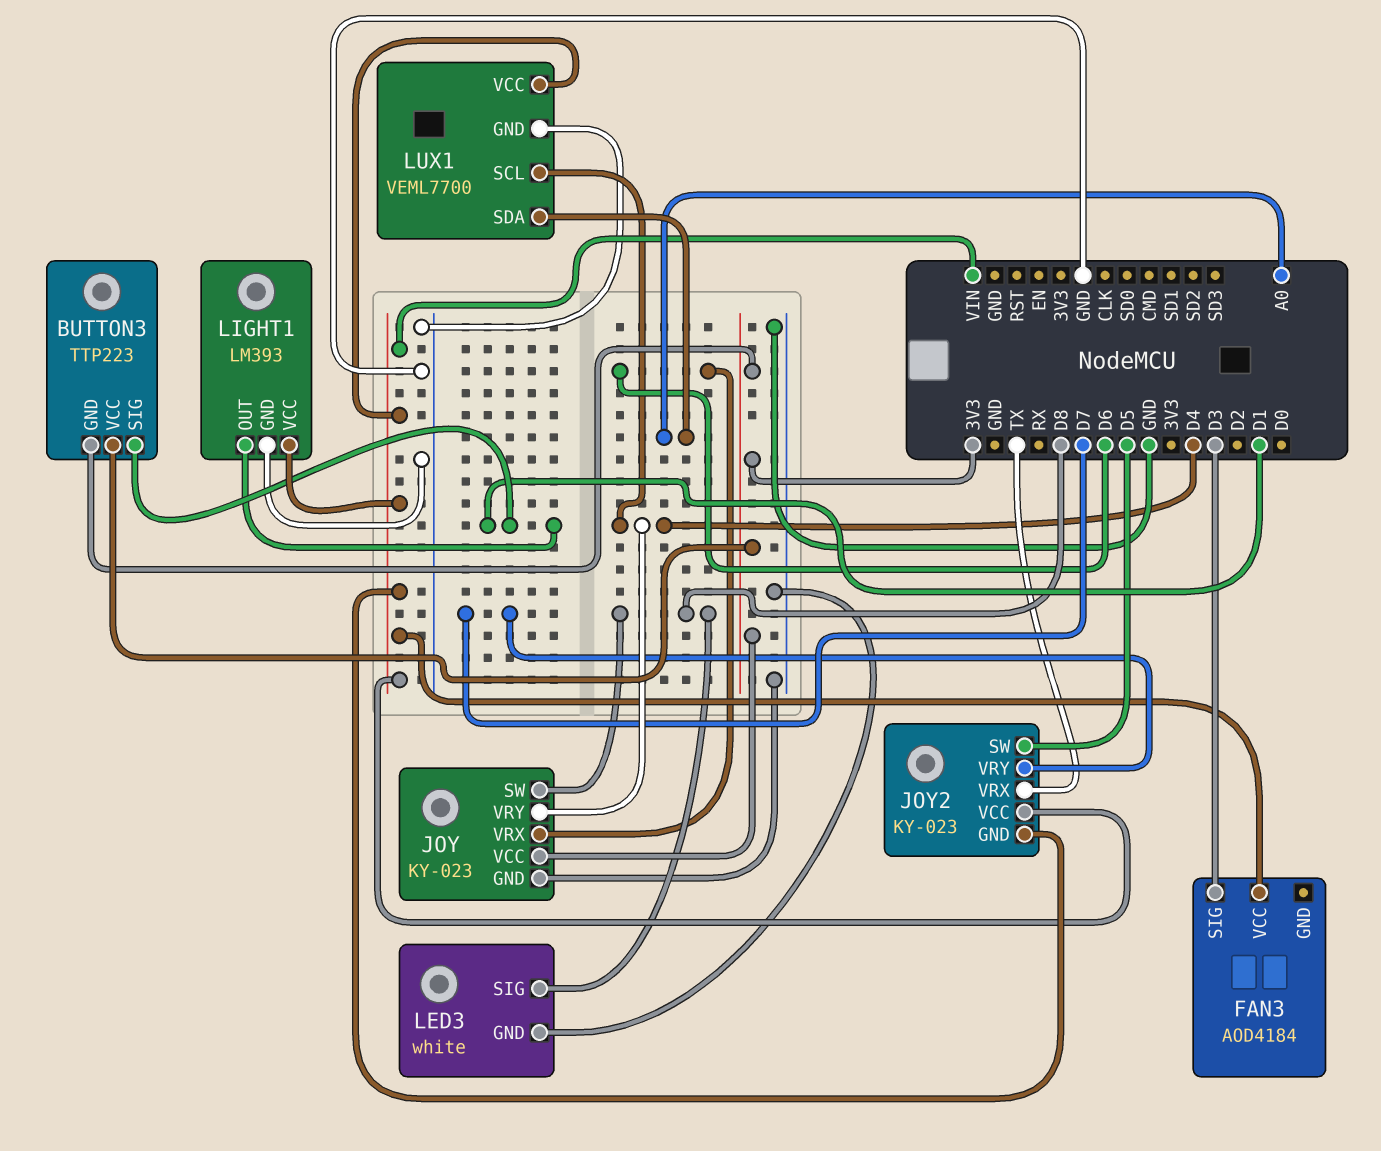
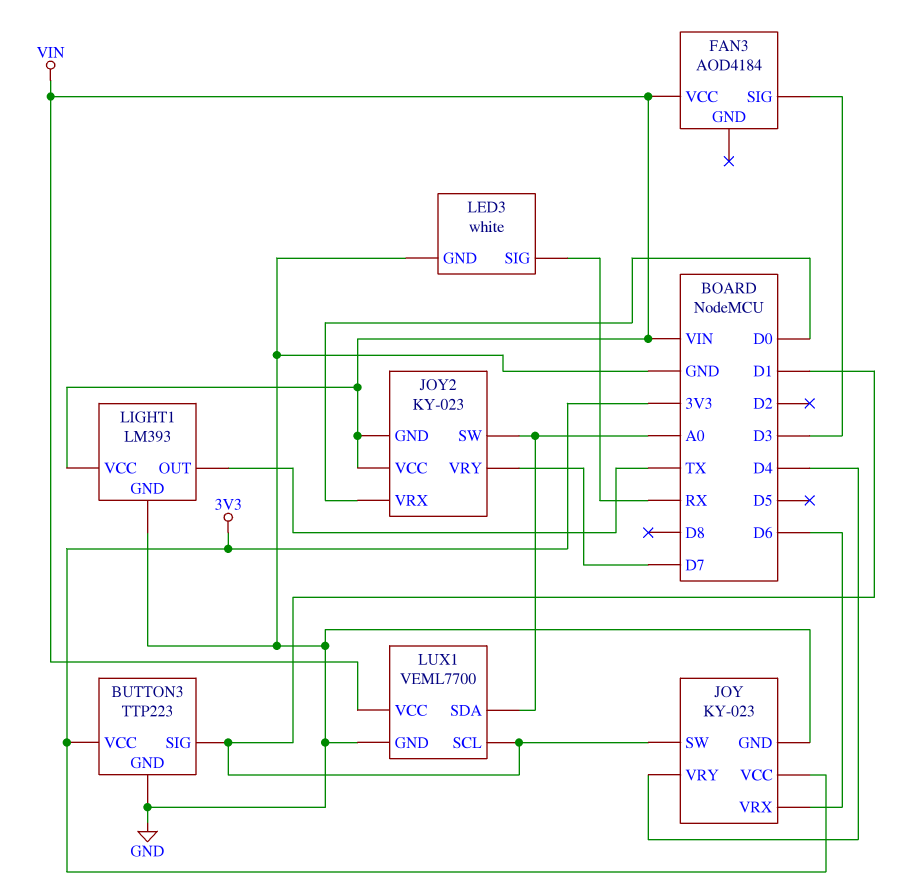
BUTTON3 pin GND: 3V3 -> GND
JOY pin SW: D8 -> D1
JOY2 pin SW: D5 -> A0
JOY2 pin VRX: TX -> D0
LED3 pin SIG: D8 -> RX
LIGHT1 pin OUT: D1 -> TX
LUX1 pin SCL: D4 -> D1

